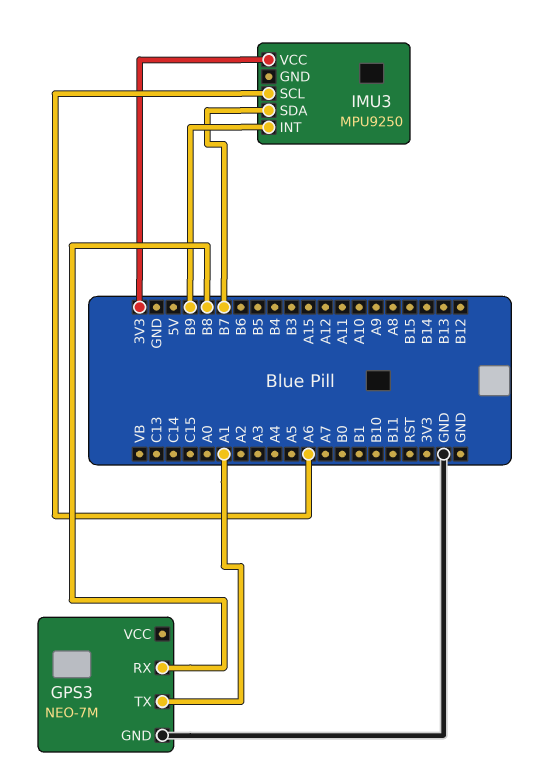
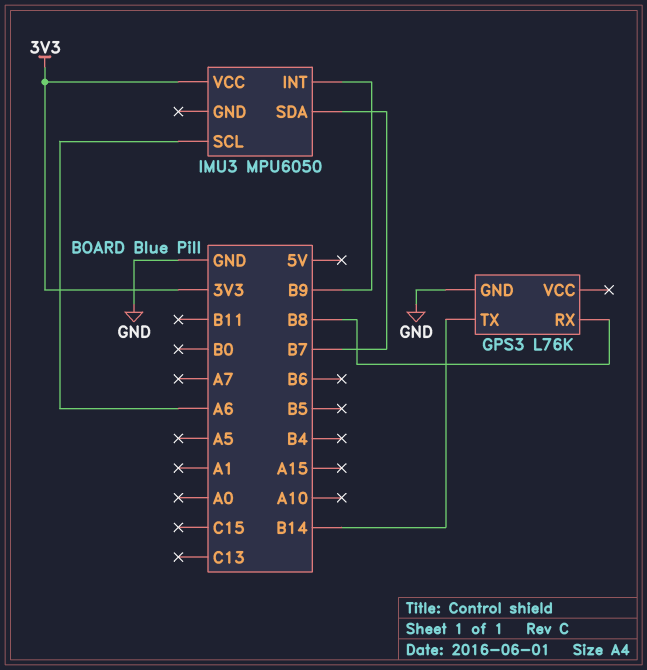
GPS3: NEO-7M -> L76K
GPS3 pin TX: A1 -> B14
IMU3: MPU9250 -> MPU6050

